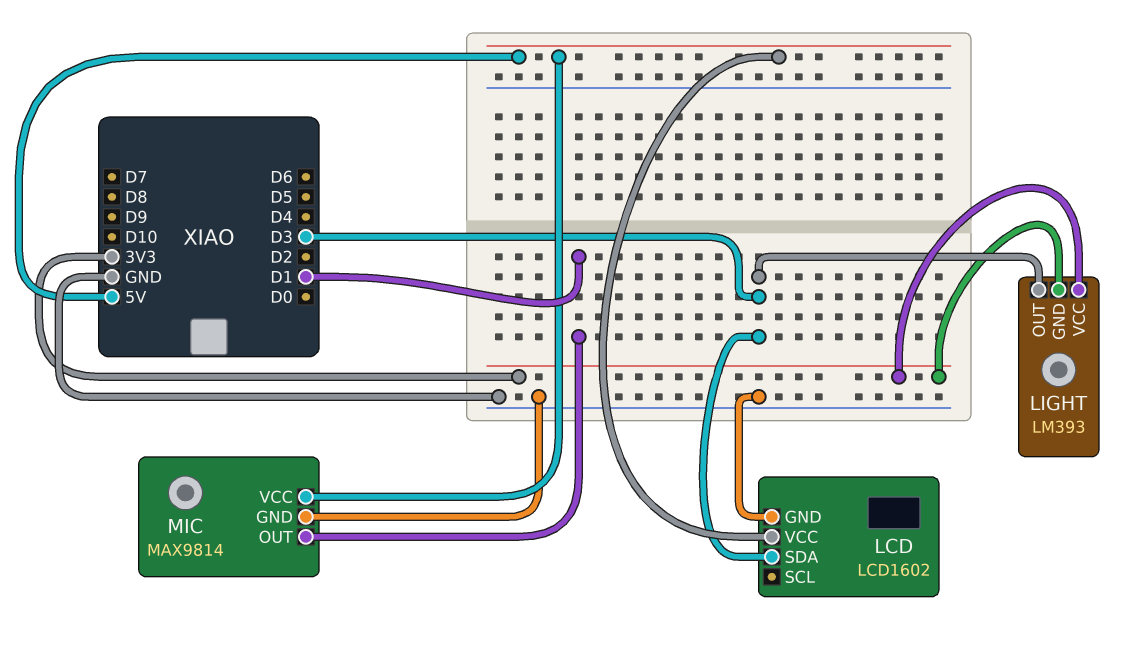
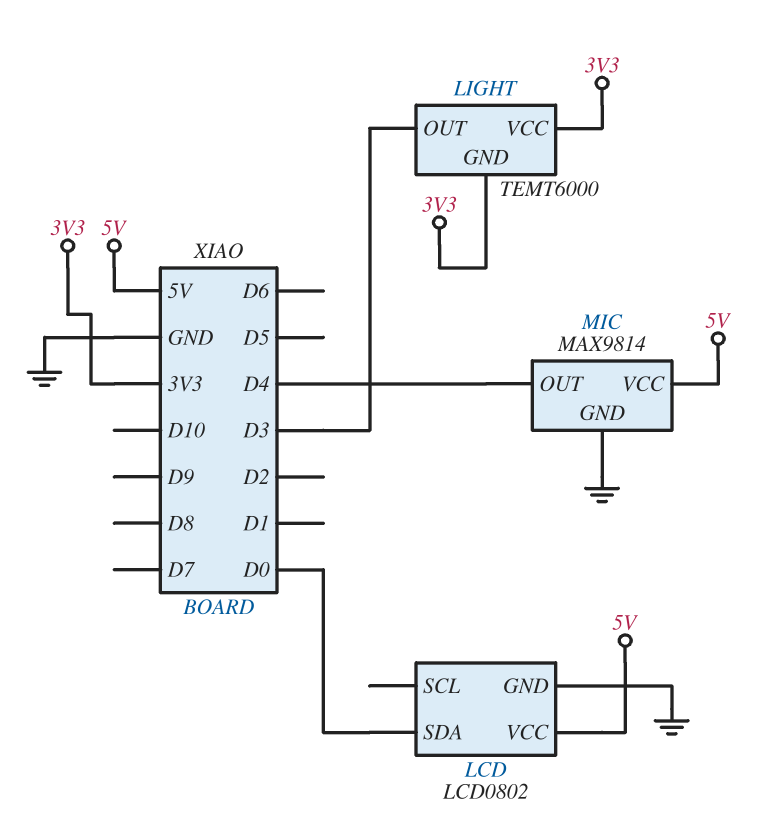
LCD: LCD1602 -> LCD0802
LCD pin SDA: D3 -> D0
LIGHT: LM393 -> TEMT6000
MIC pin OUT: D1 -> D4

